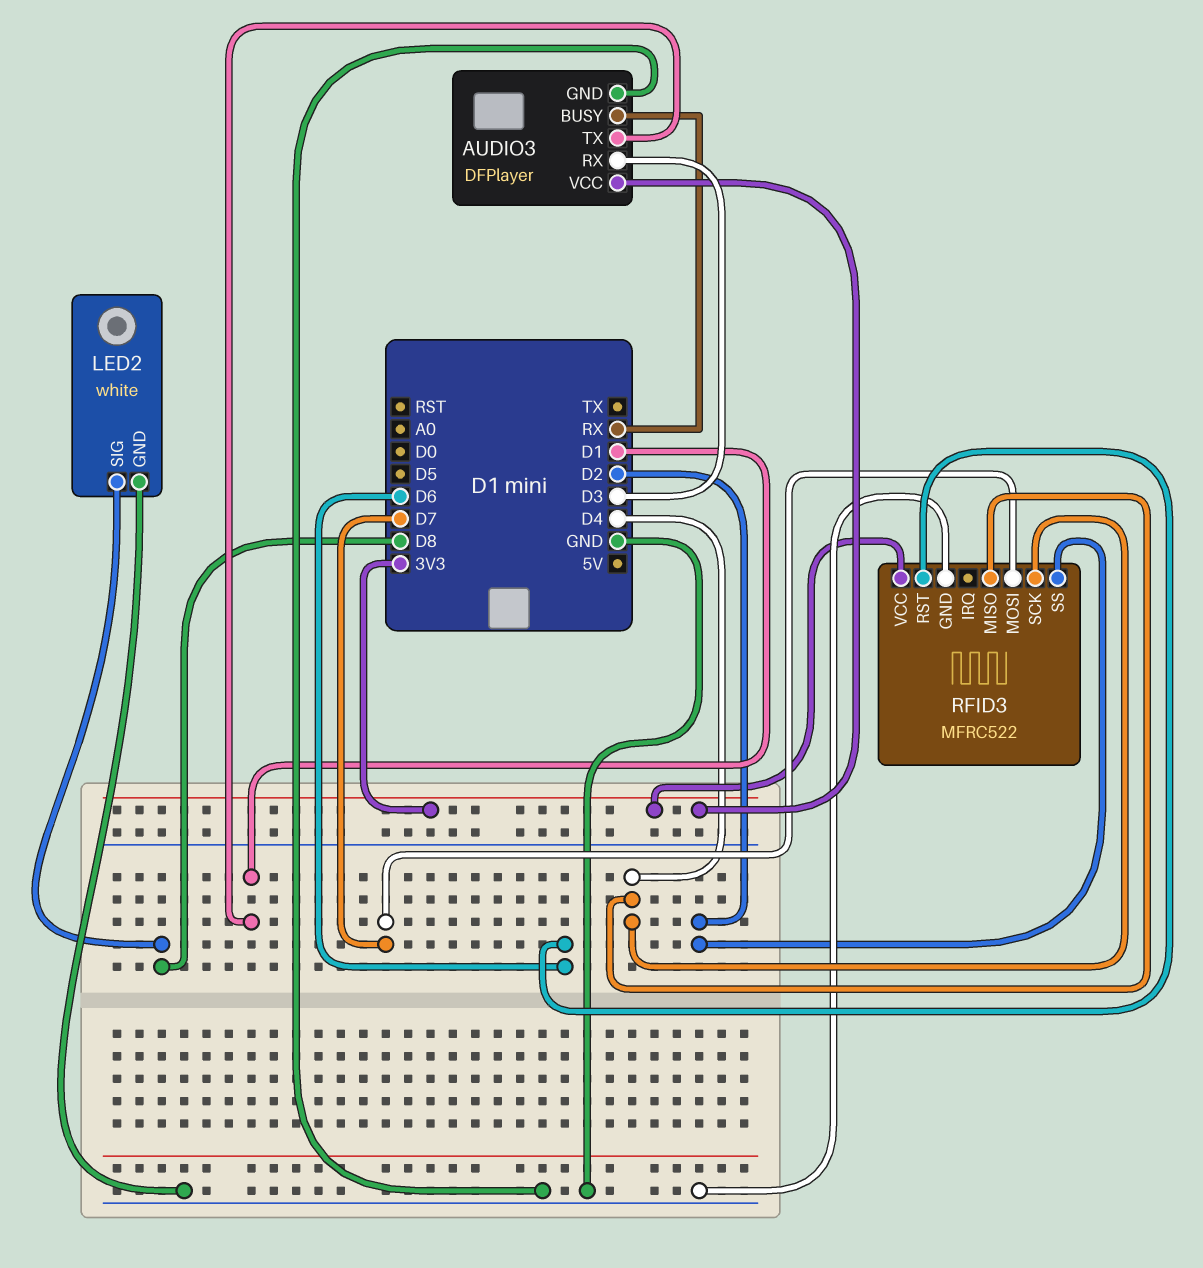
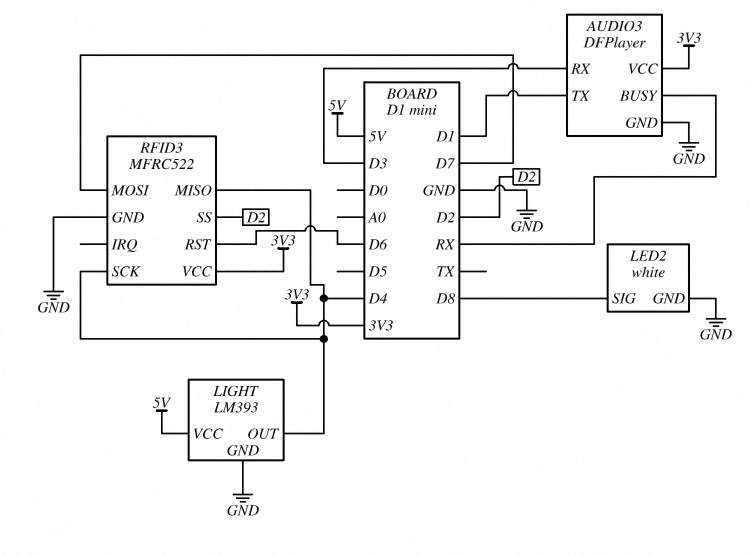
LIGHT: none -> LM393
LIGHT pin GND: none -> GND
LIGHT pin OUT: none -> D4
LIGHT pin VCC: none -> 5V

